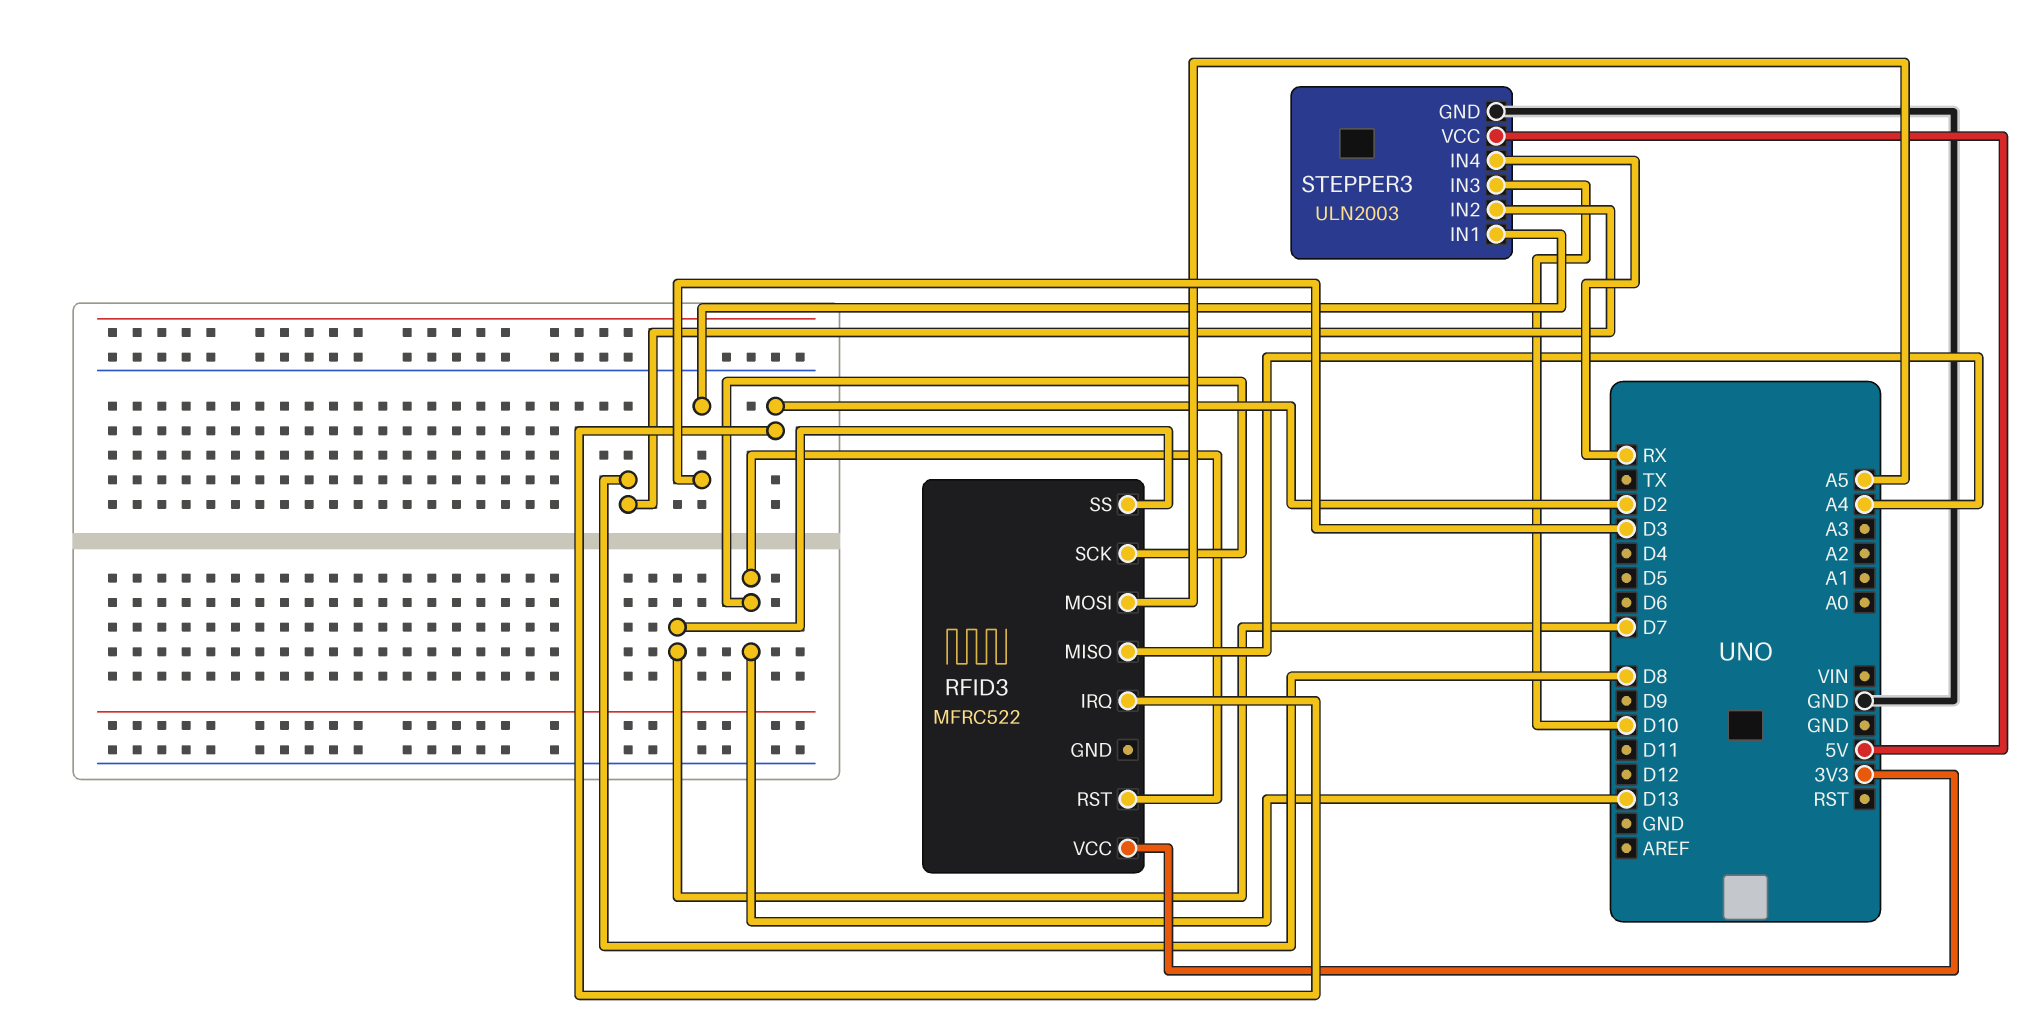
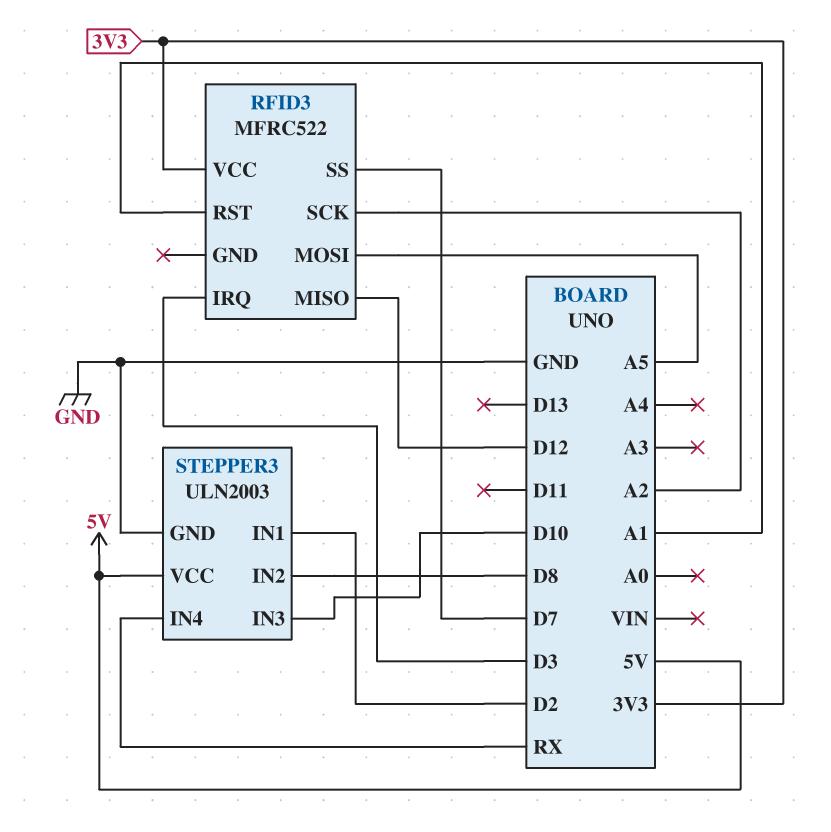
RFID3 pin IRQ: D2 -> D3
RFID3 pin MISO: A4 -> D12
RFID3 pin RST: D13 -> A1
RFID3 pin SCK: D13 -> A2
STEPPER3 pin IN1: D3 -> D2

